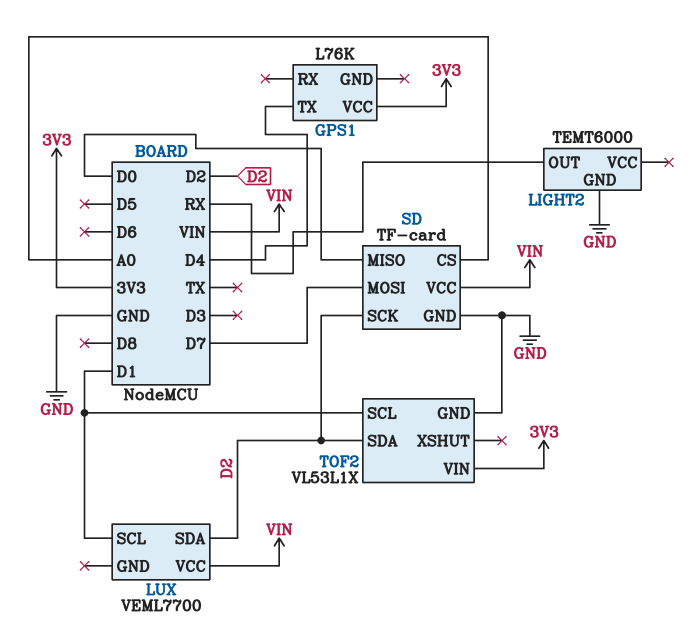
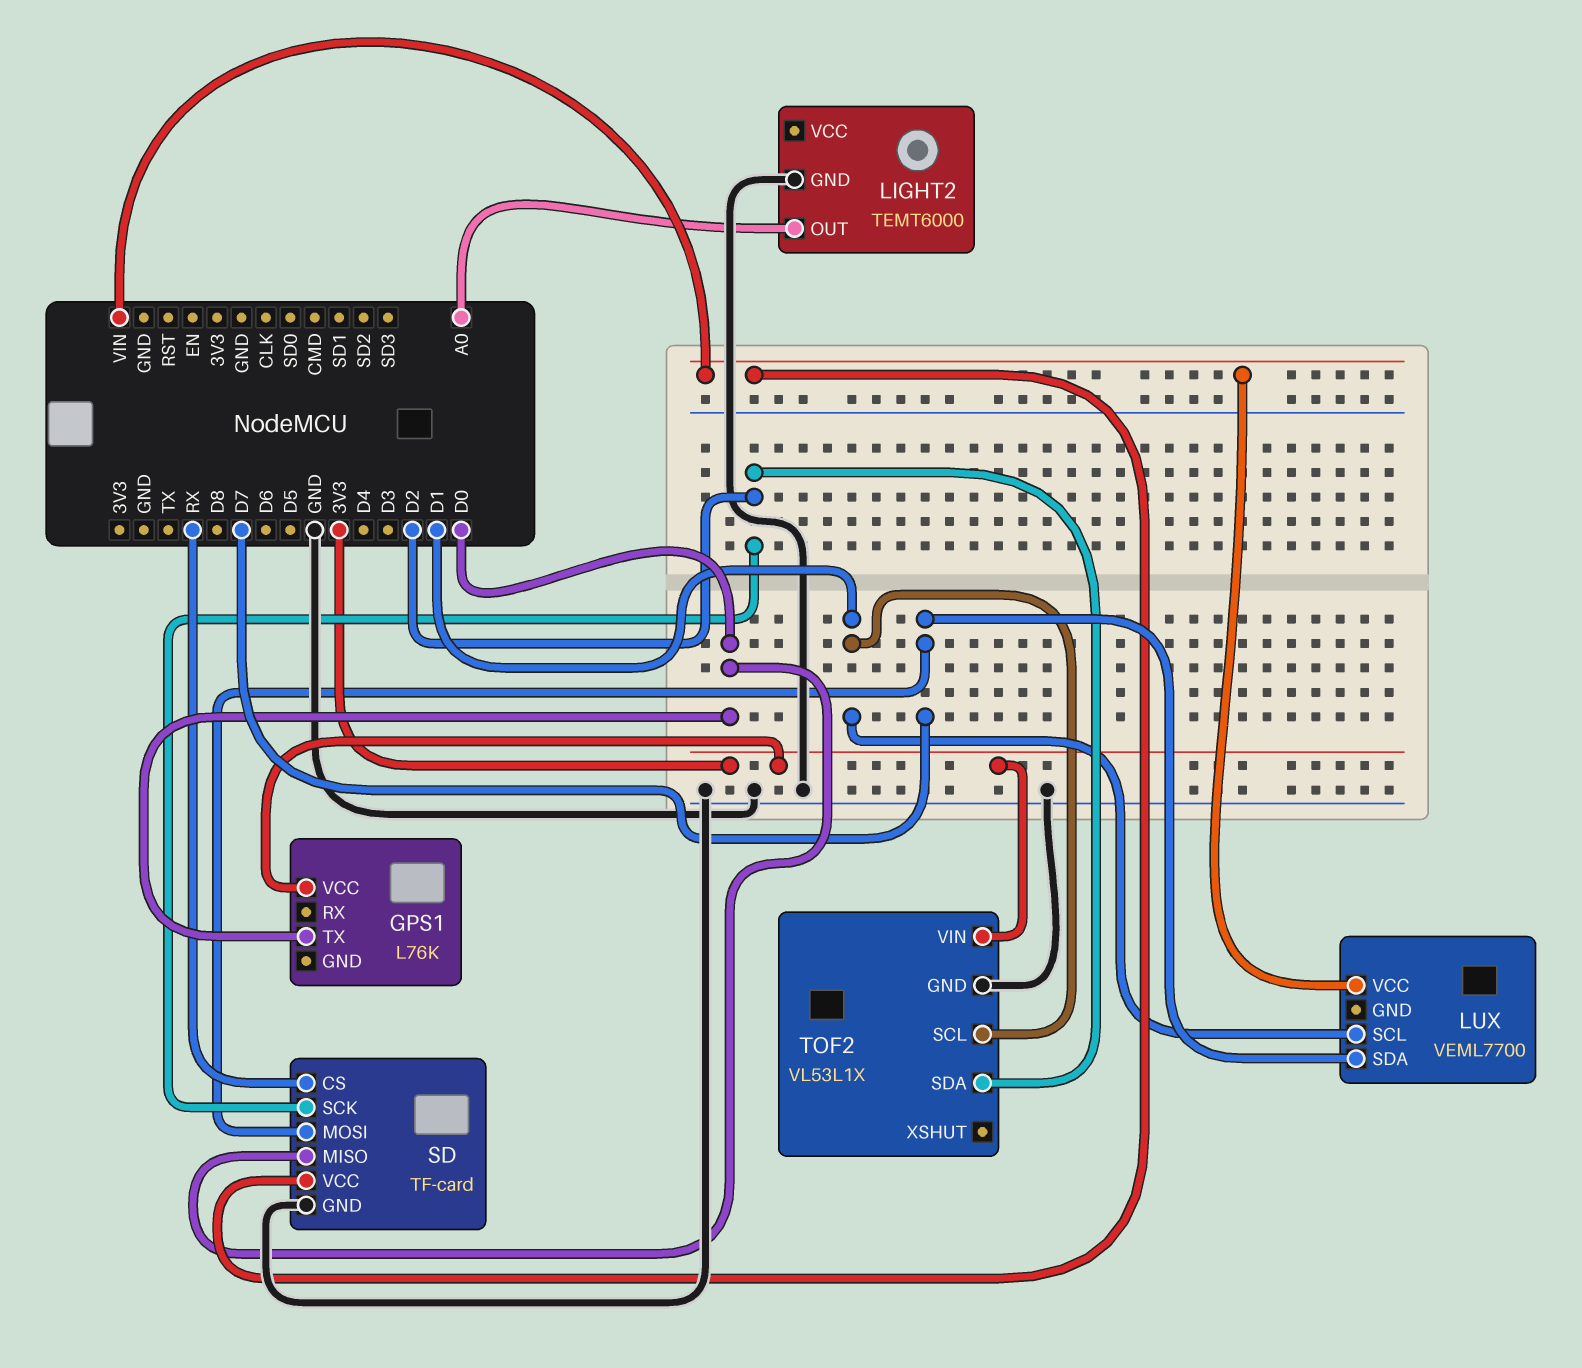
GPS1 pin TX: D4 -> D0
LIGHT2 pin OUT: RX -> A0
LUX pin SDA: D2 -> D7
SD pin CS: A0 -> RX

